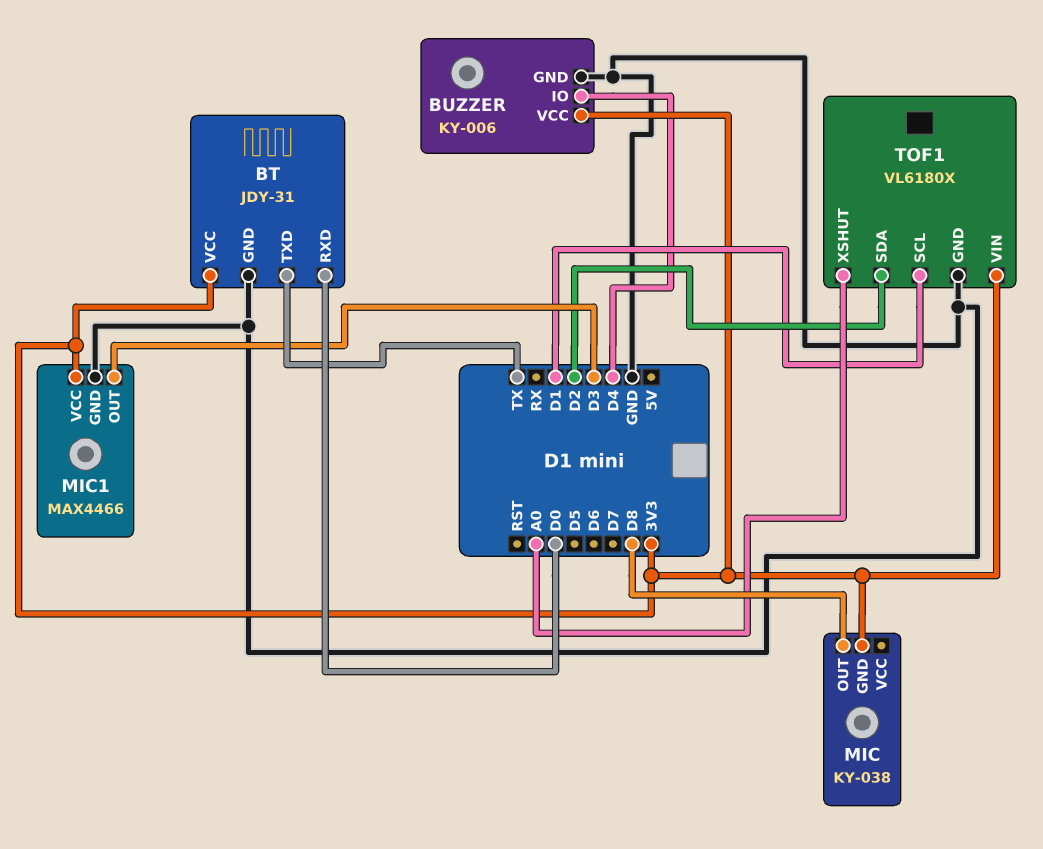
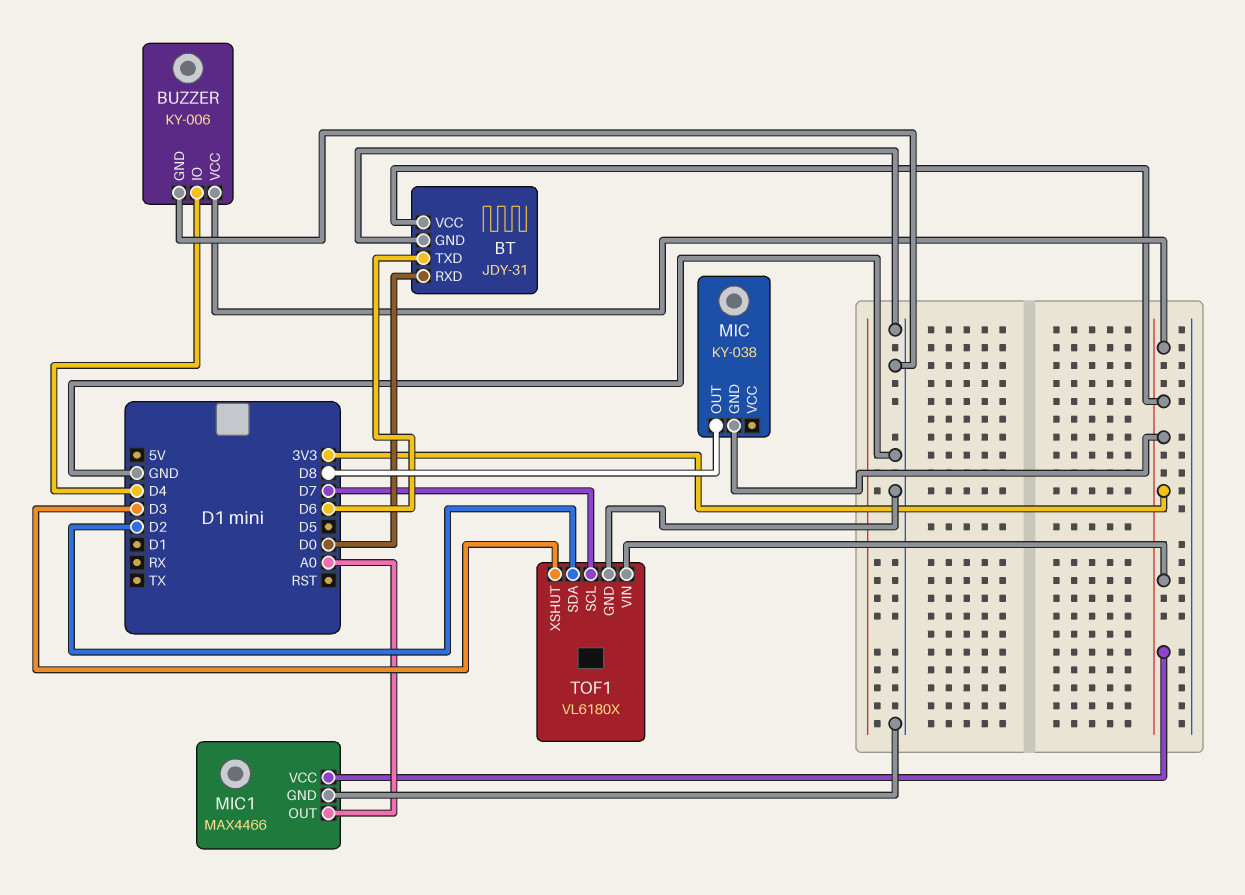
BT pin TXD: TX -> D6
MIC1 pin OUT: D3 -> A0
TOF1 pin SCL: D1 -> D7
TOF1 pin XSHUT: A0 -> D3

